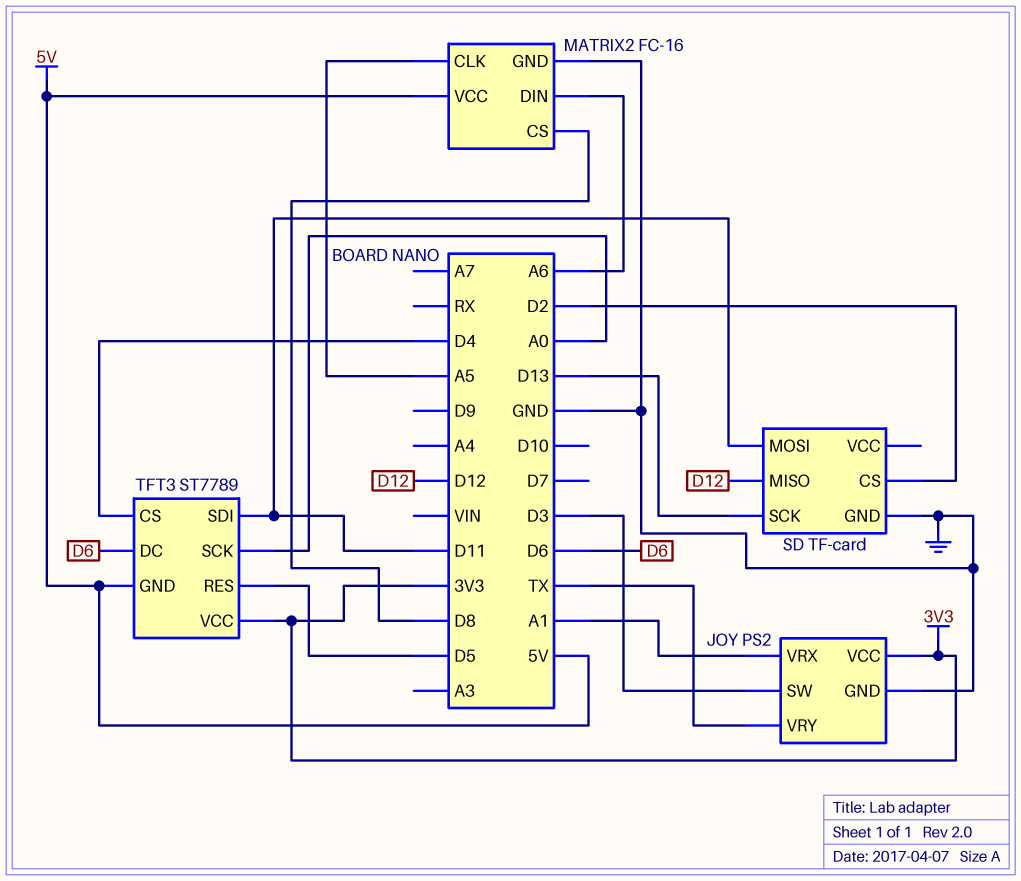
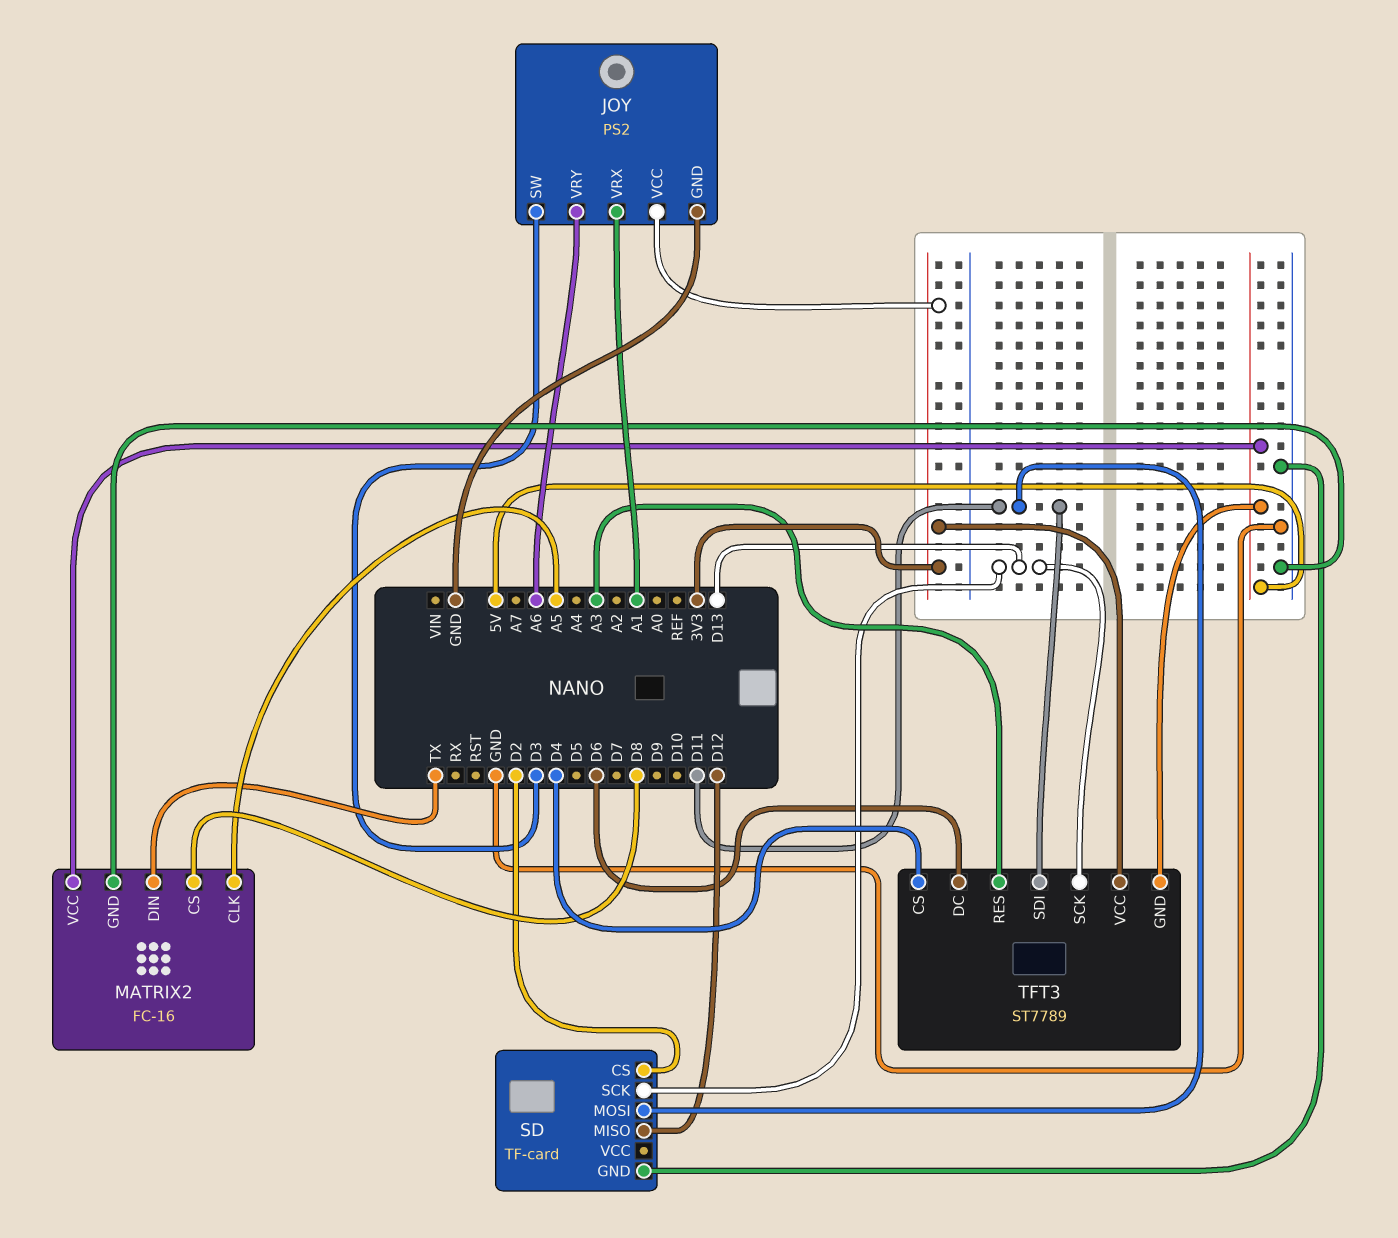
JOY pin VRY: TX -> A6
MATRIX2 pin DIN: A6 -> TX
TFT3 pin RES: D5 -> A3
TFT3 pin SCK: A0 -> D13

